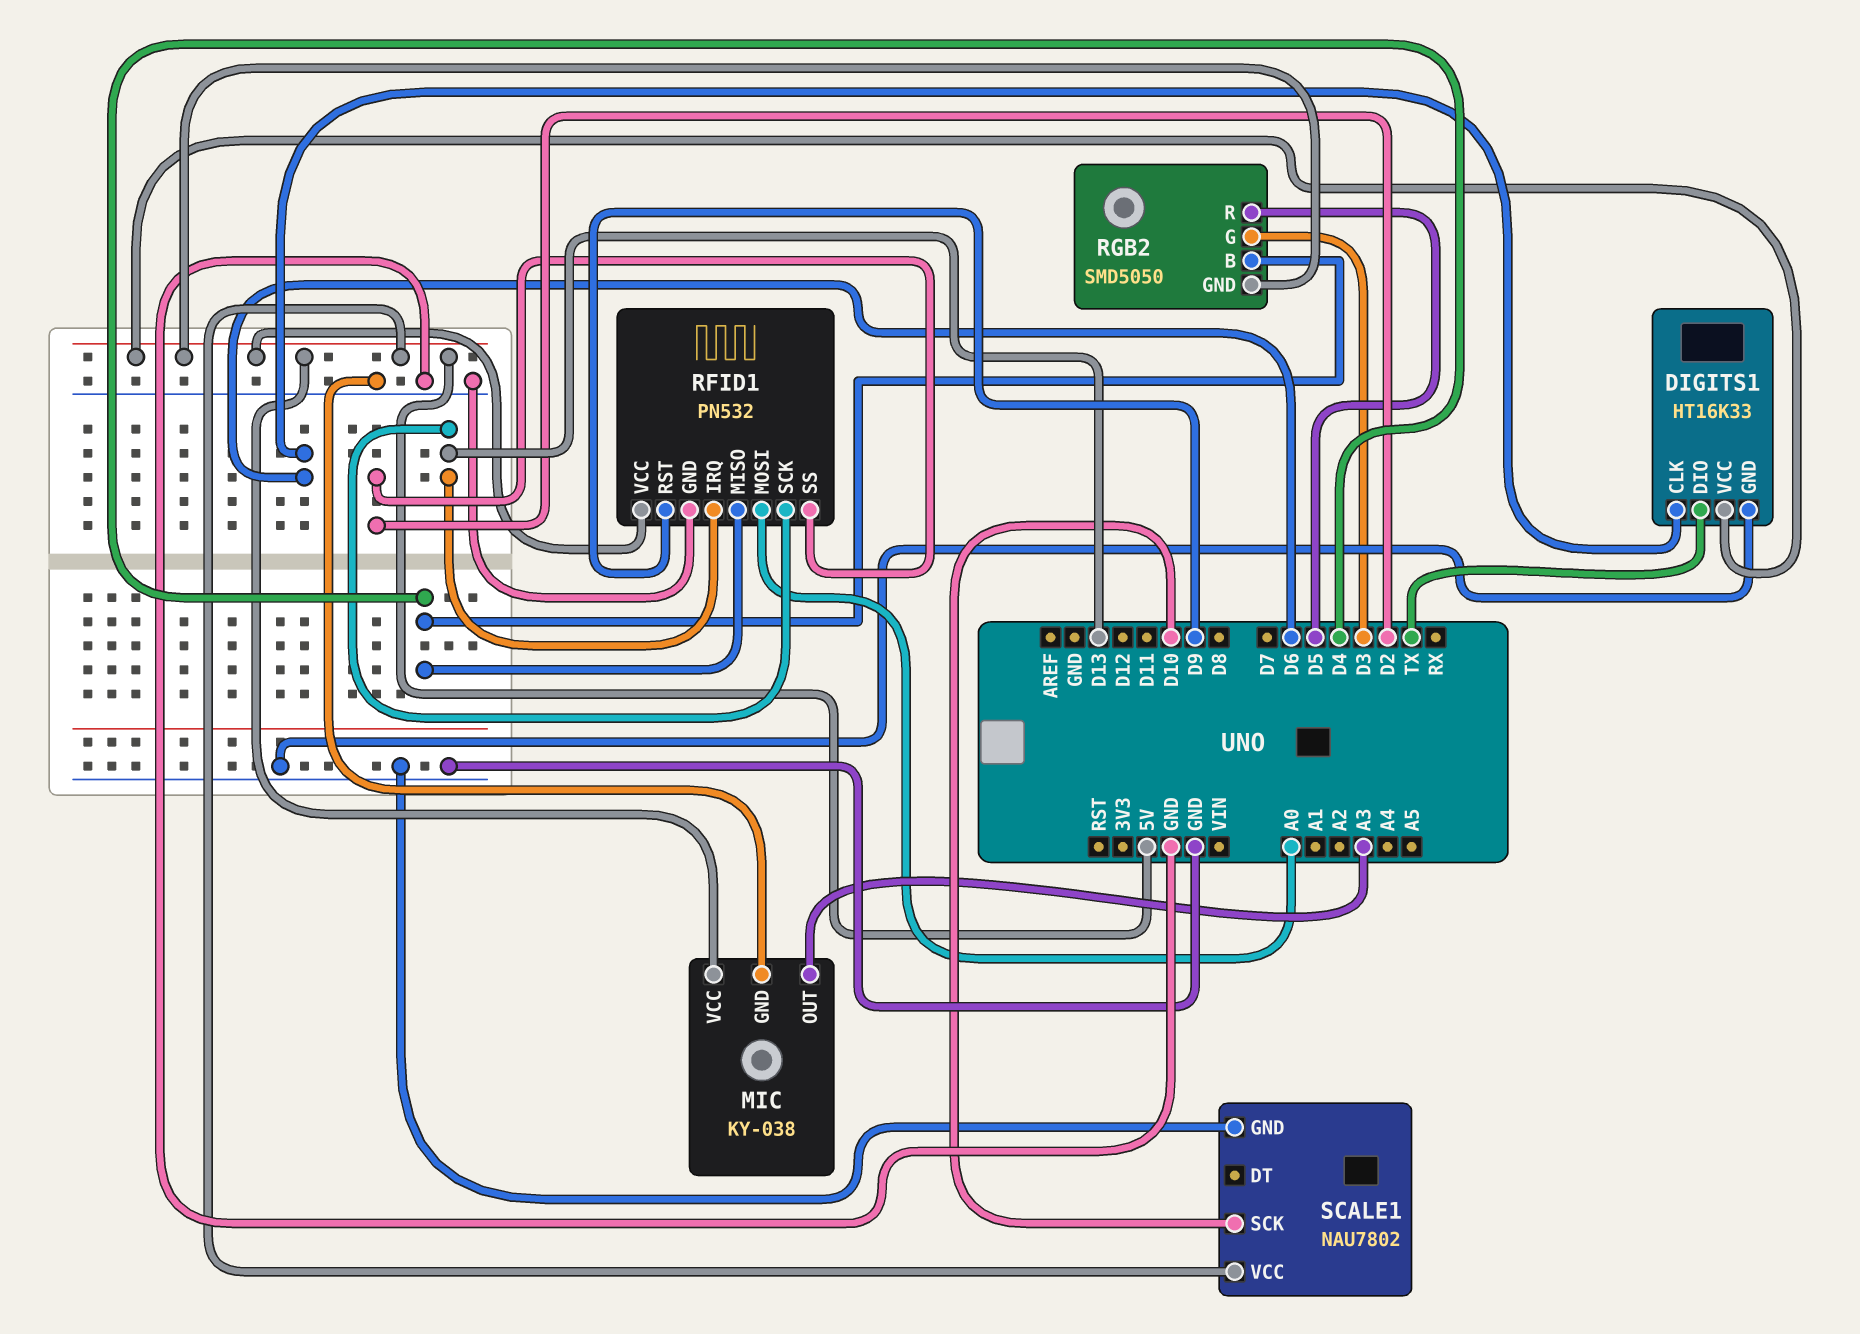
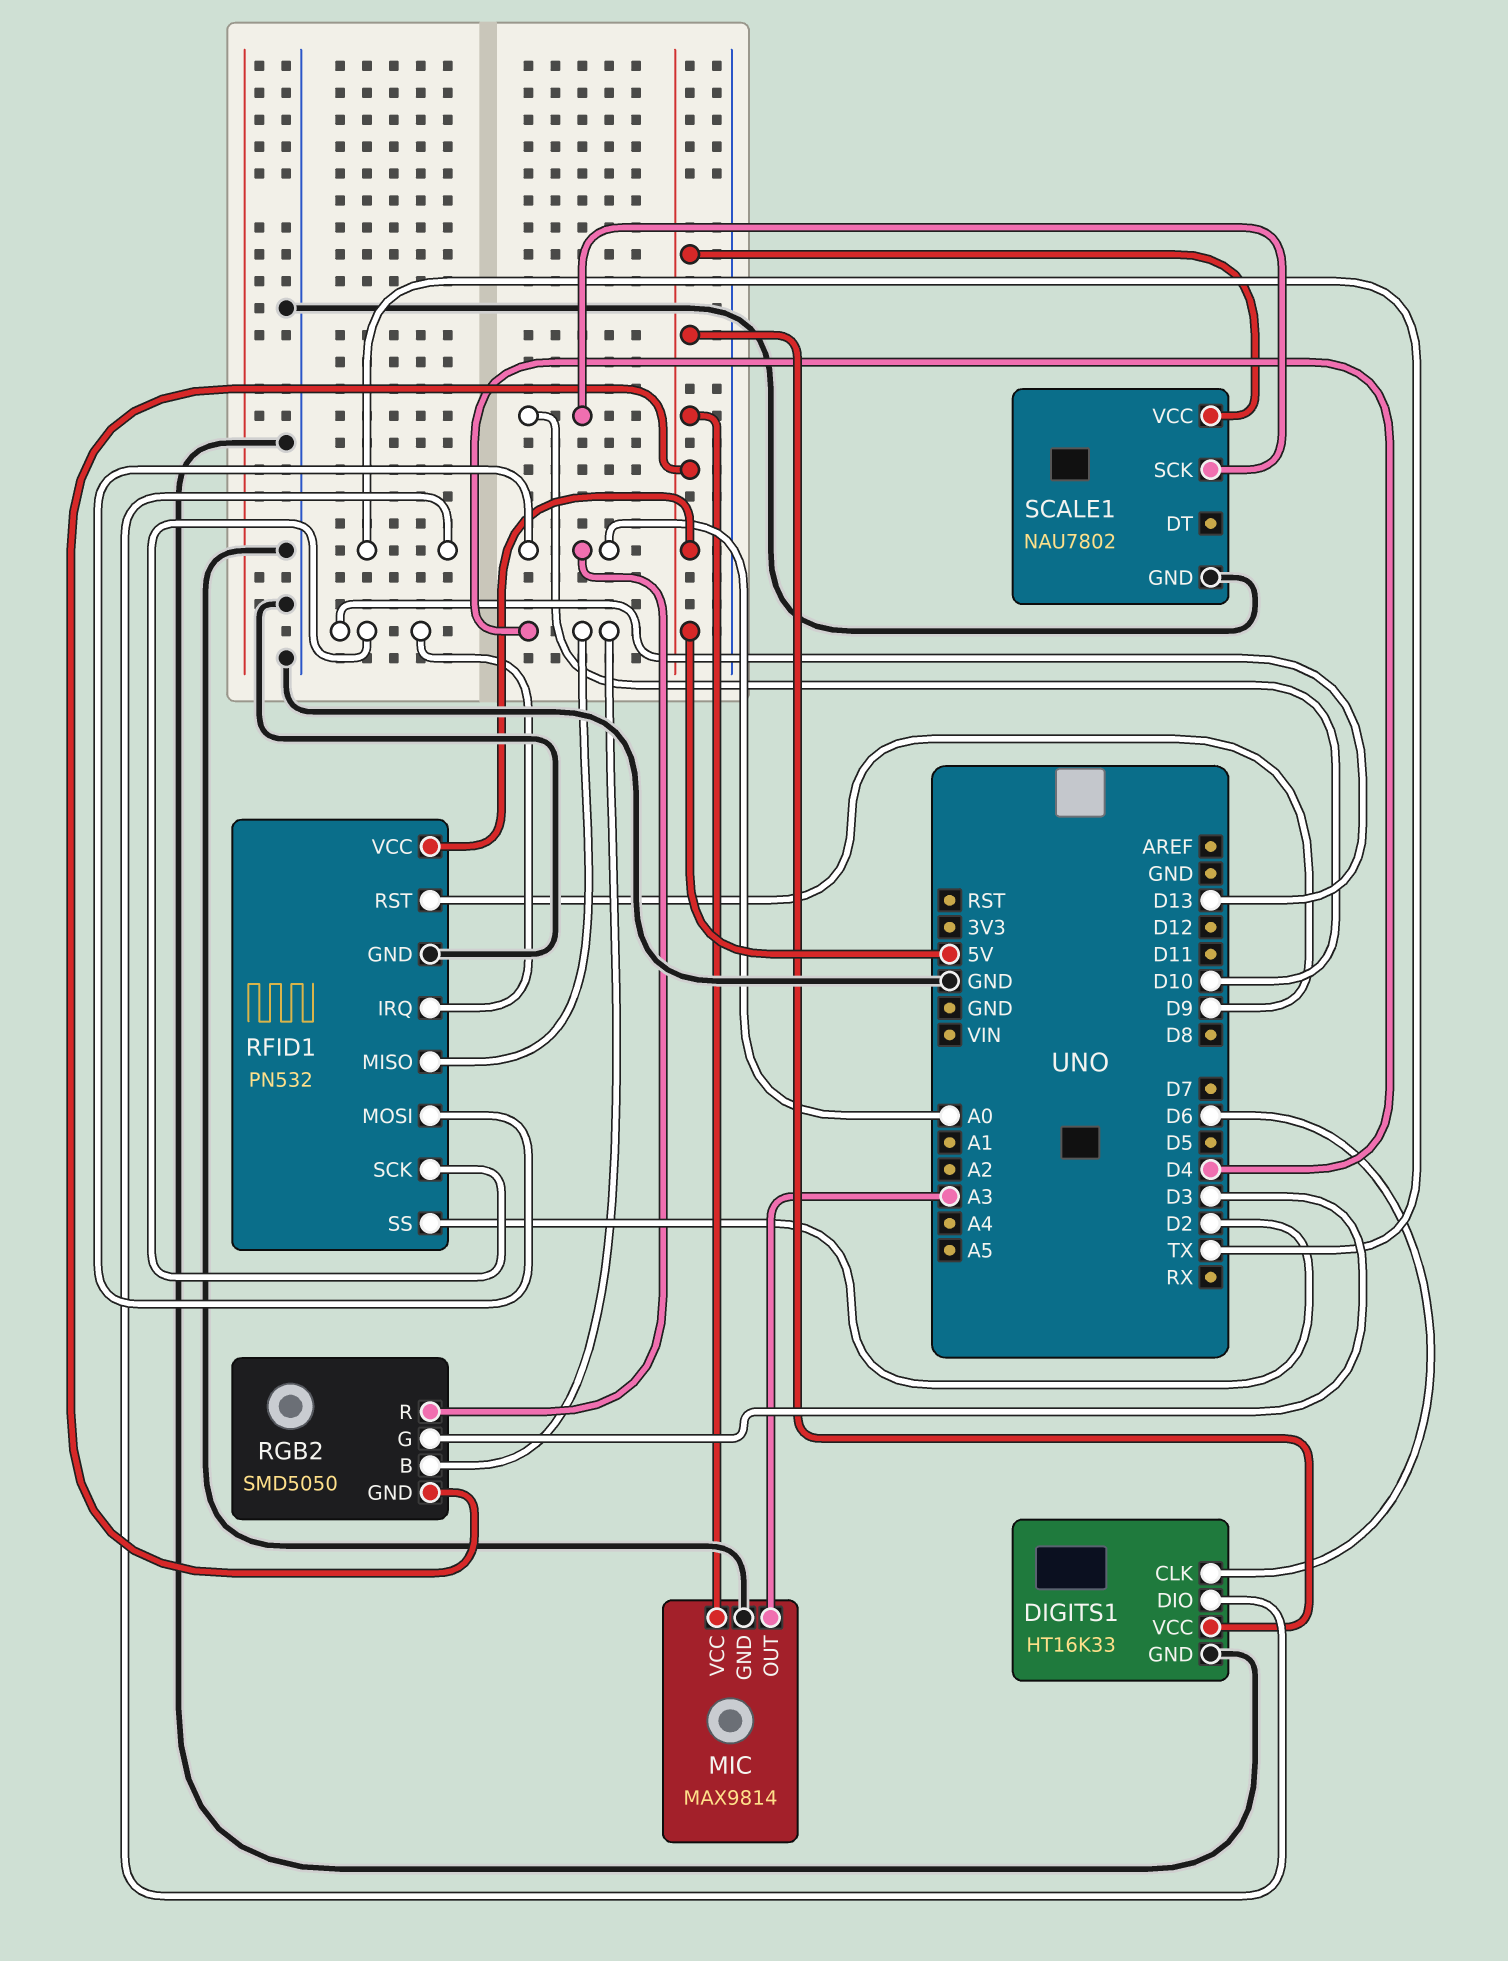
MIC: KY-038 -> MAX9814
RGB2 pin R: D5 -> A0

